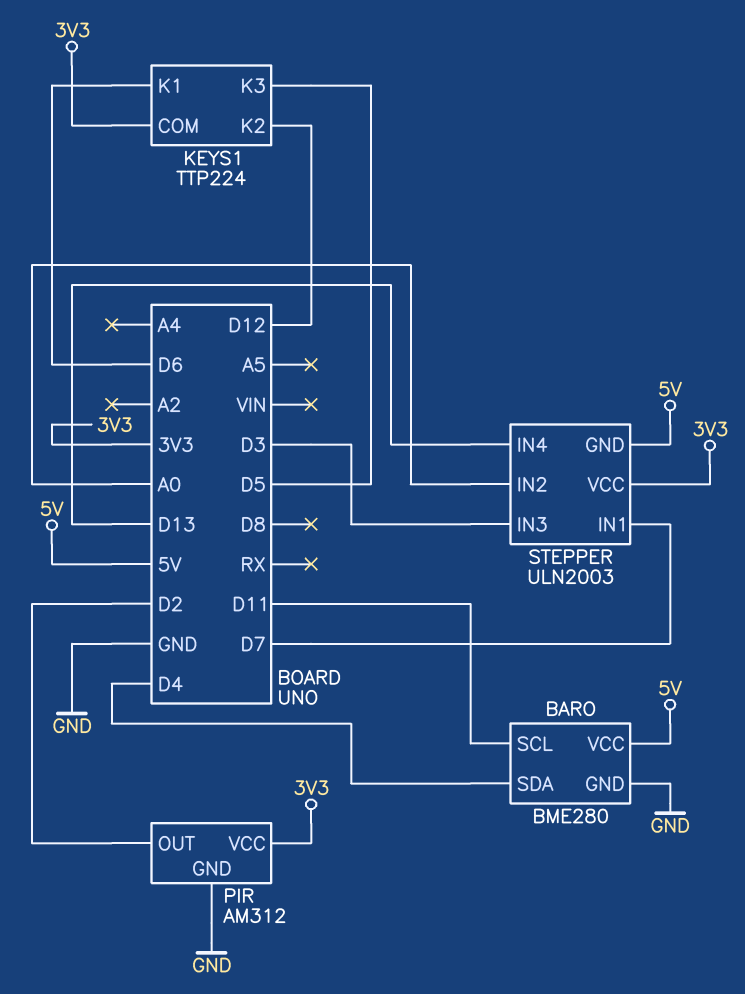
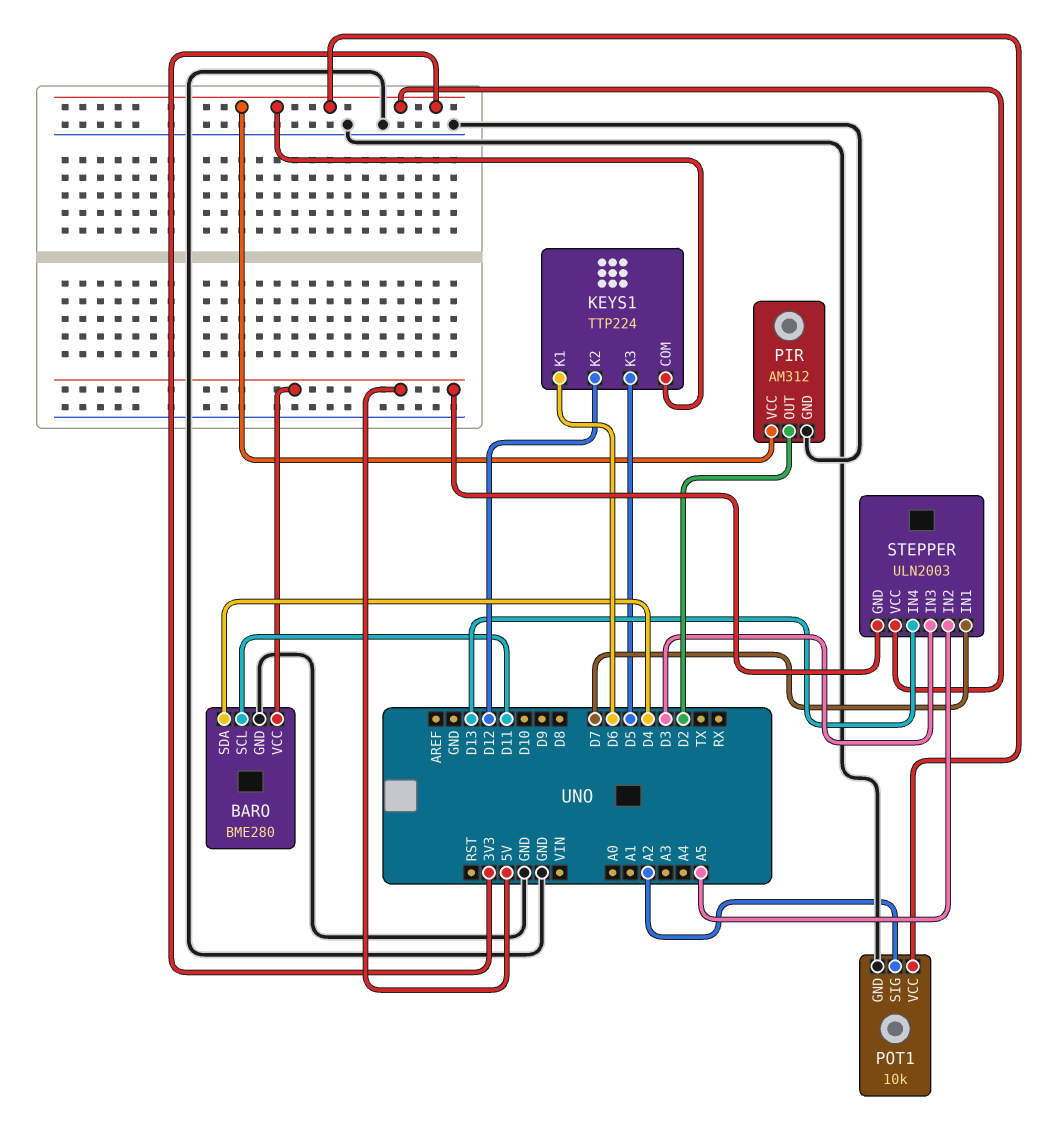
POT1: none -> 10k
POT1 pin GND: none -> GND
POT1 pin SIG: none -> A2
POT1 pin VCC: none -> 3V3
STEPPER pin IN2: A0 -> A5

